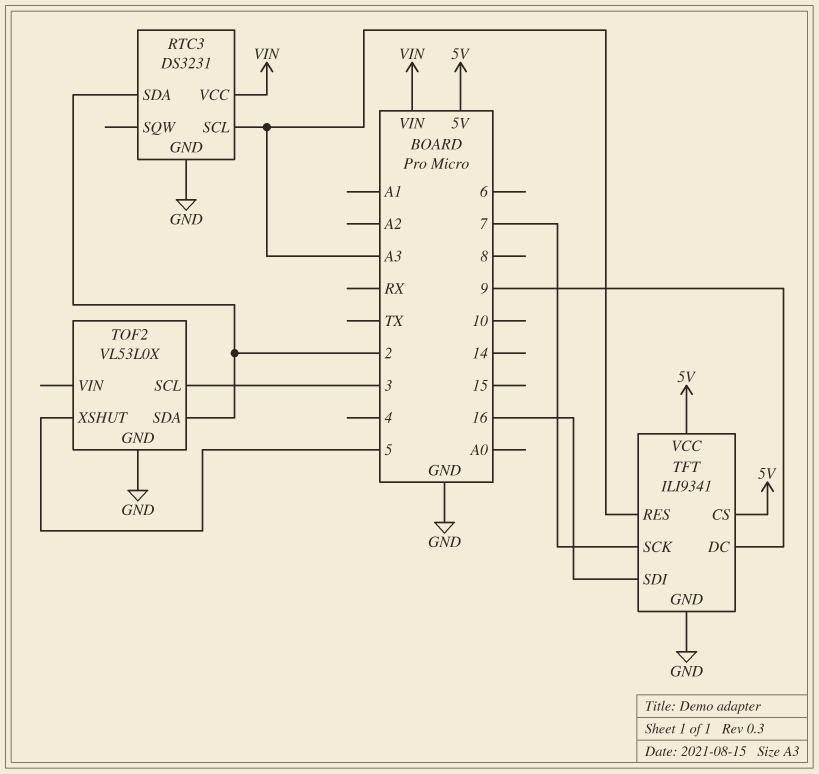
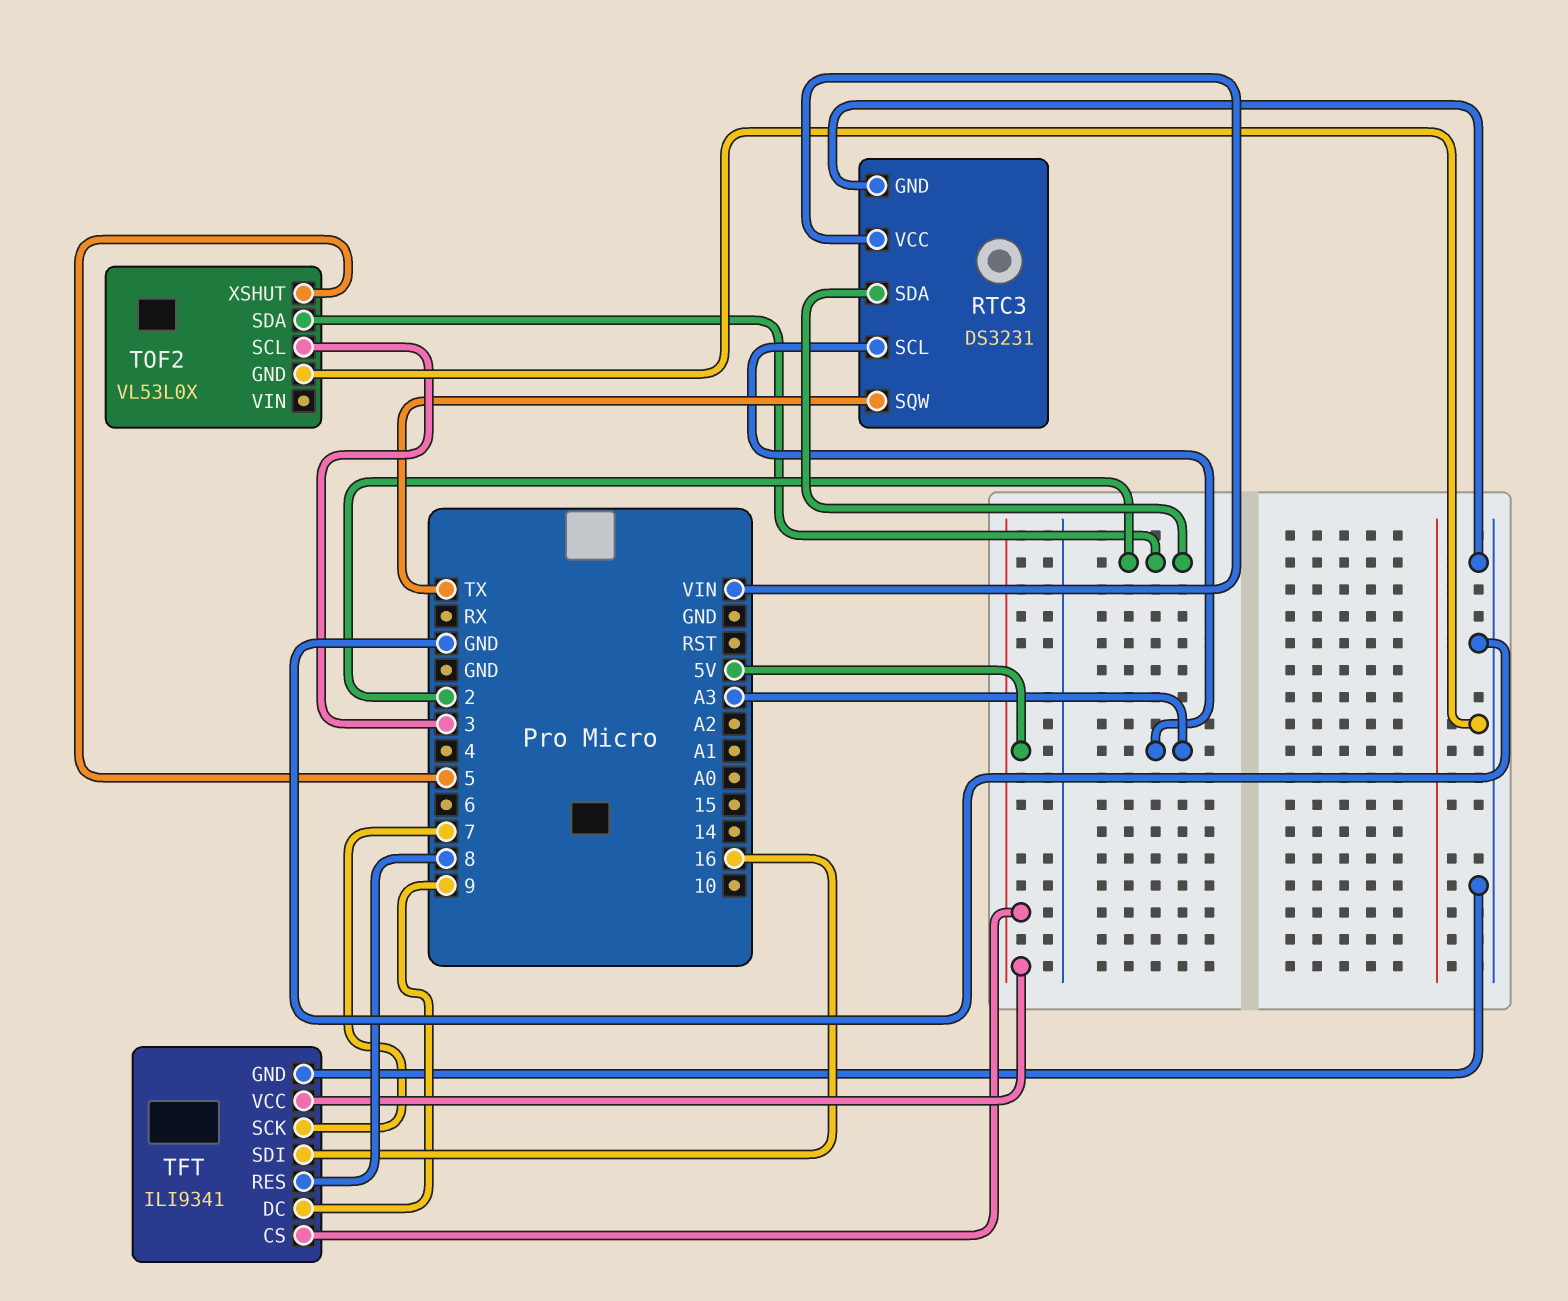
RTC3 pin SQW: none -> TX
TFT pin RES: A3 -> 8

